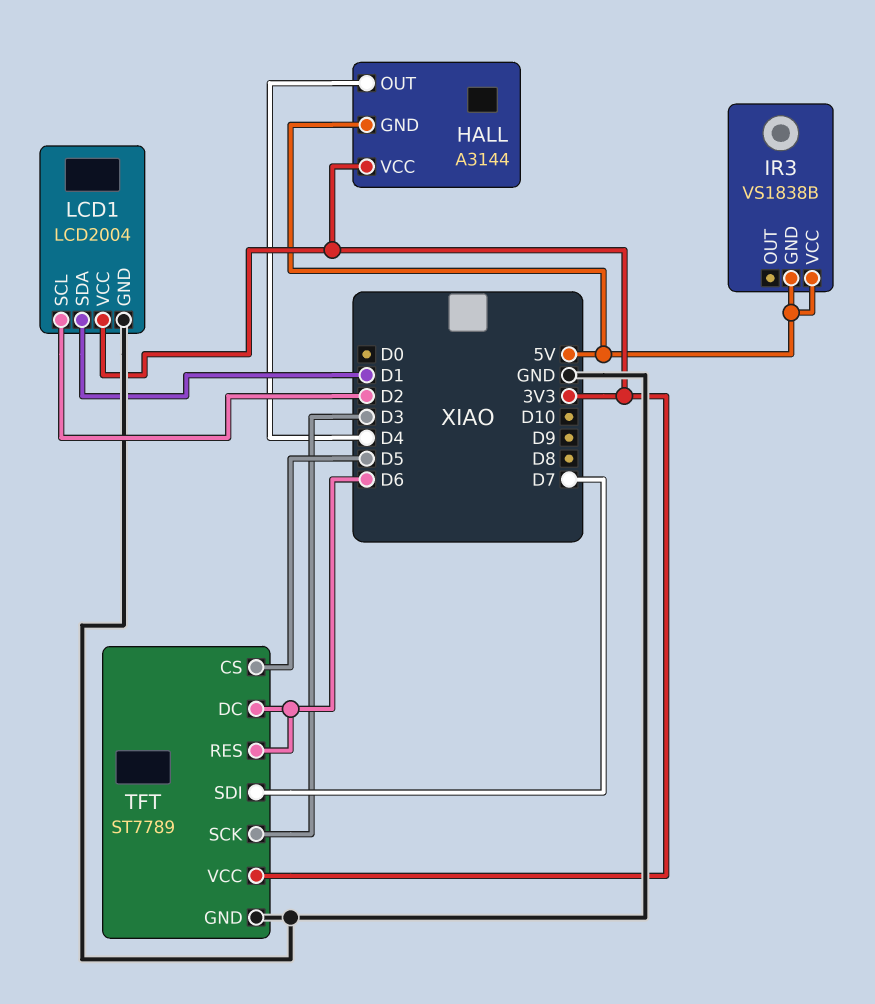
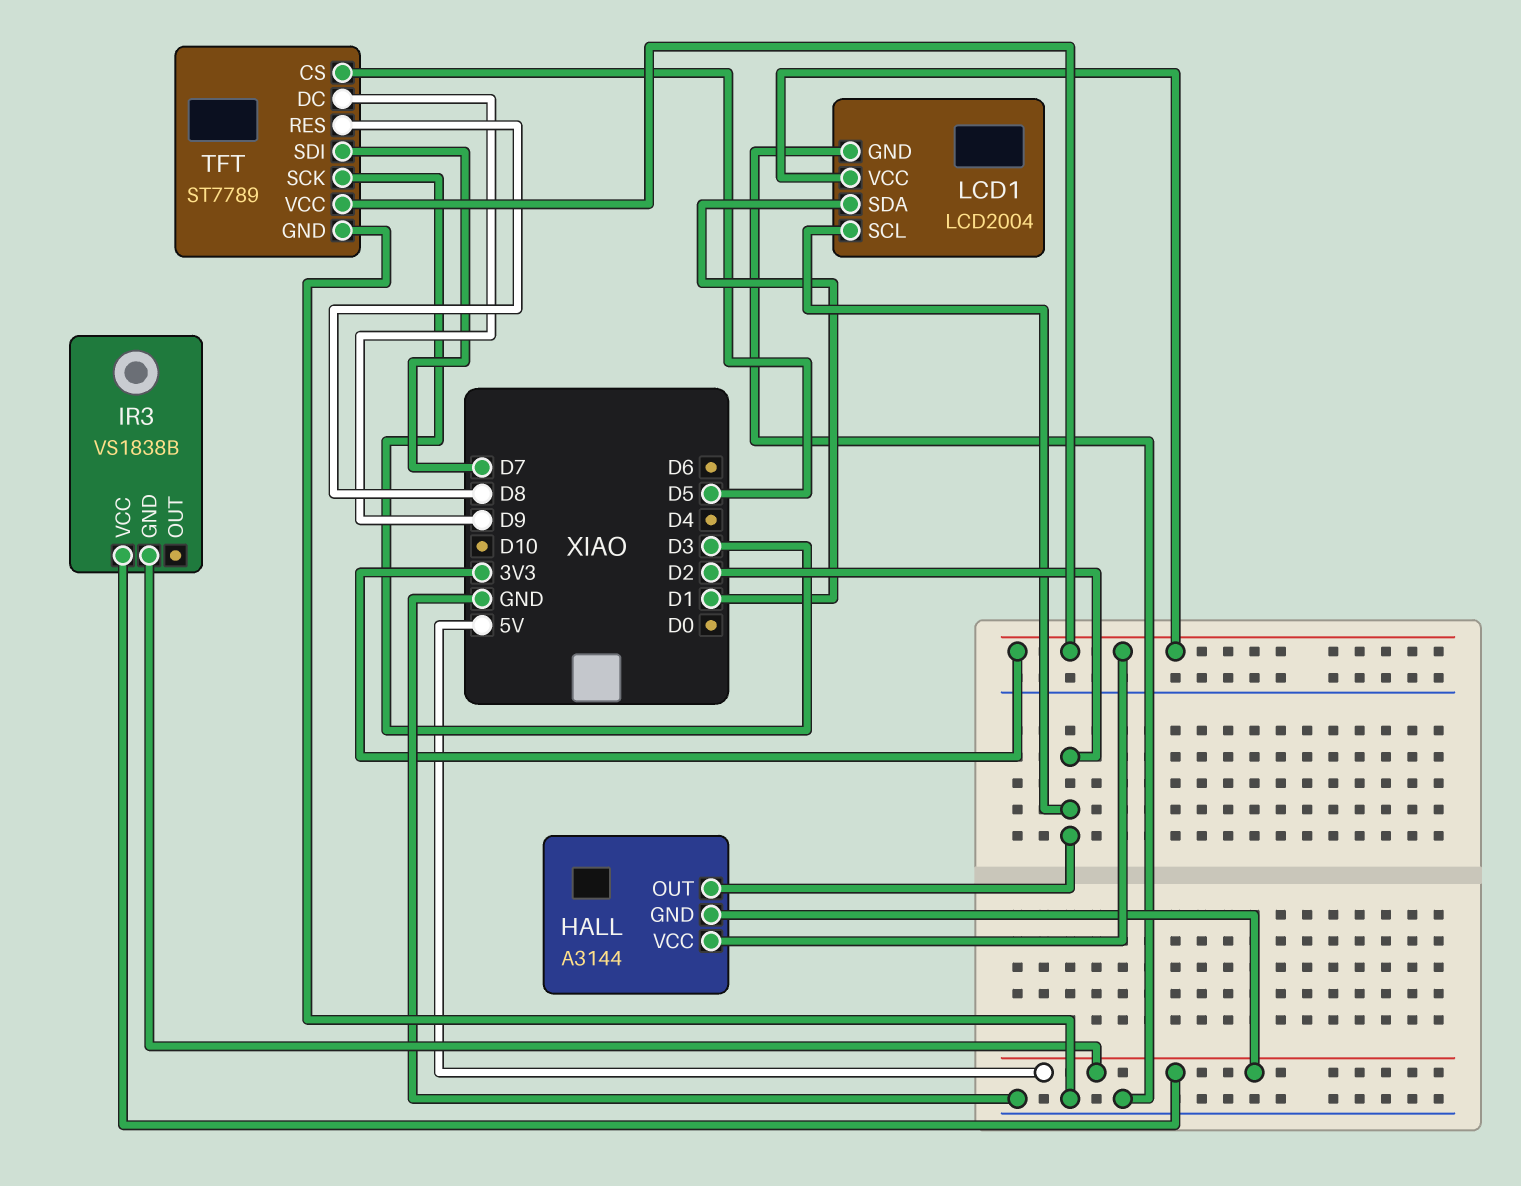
HALL pin OUT: D4 -> D2
TFT pin DC: D6 -> D9
TFT pin RES: D6 -> D8

